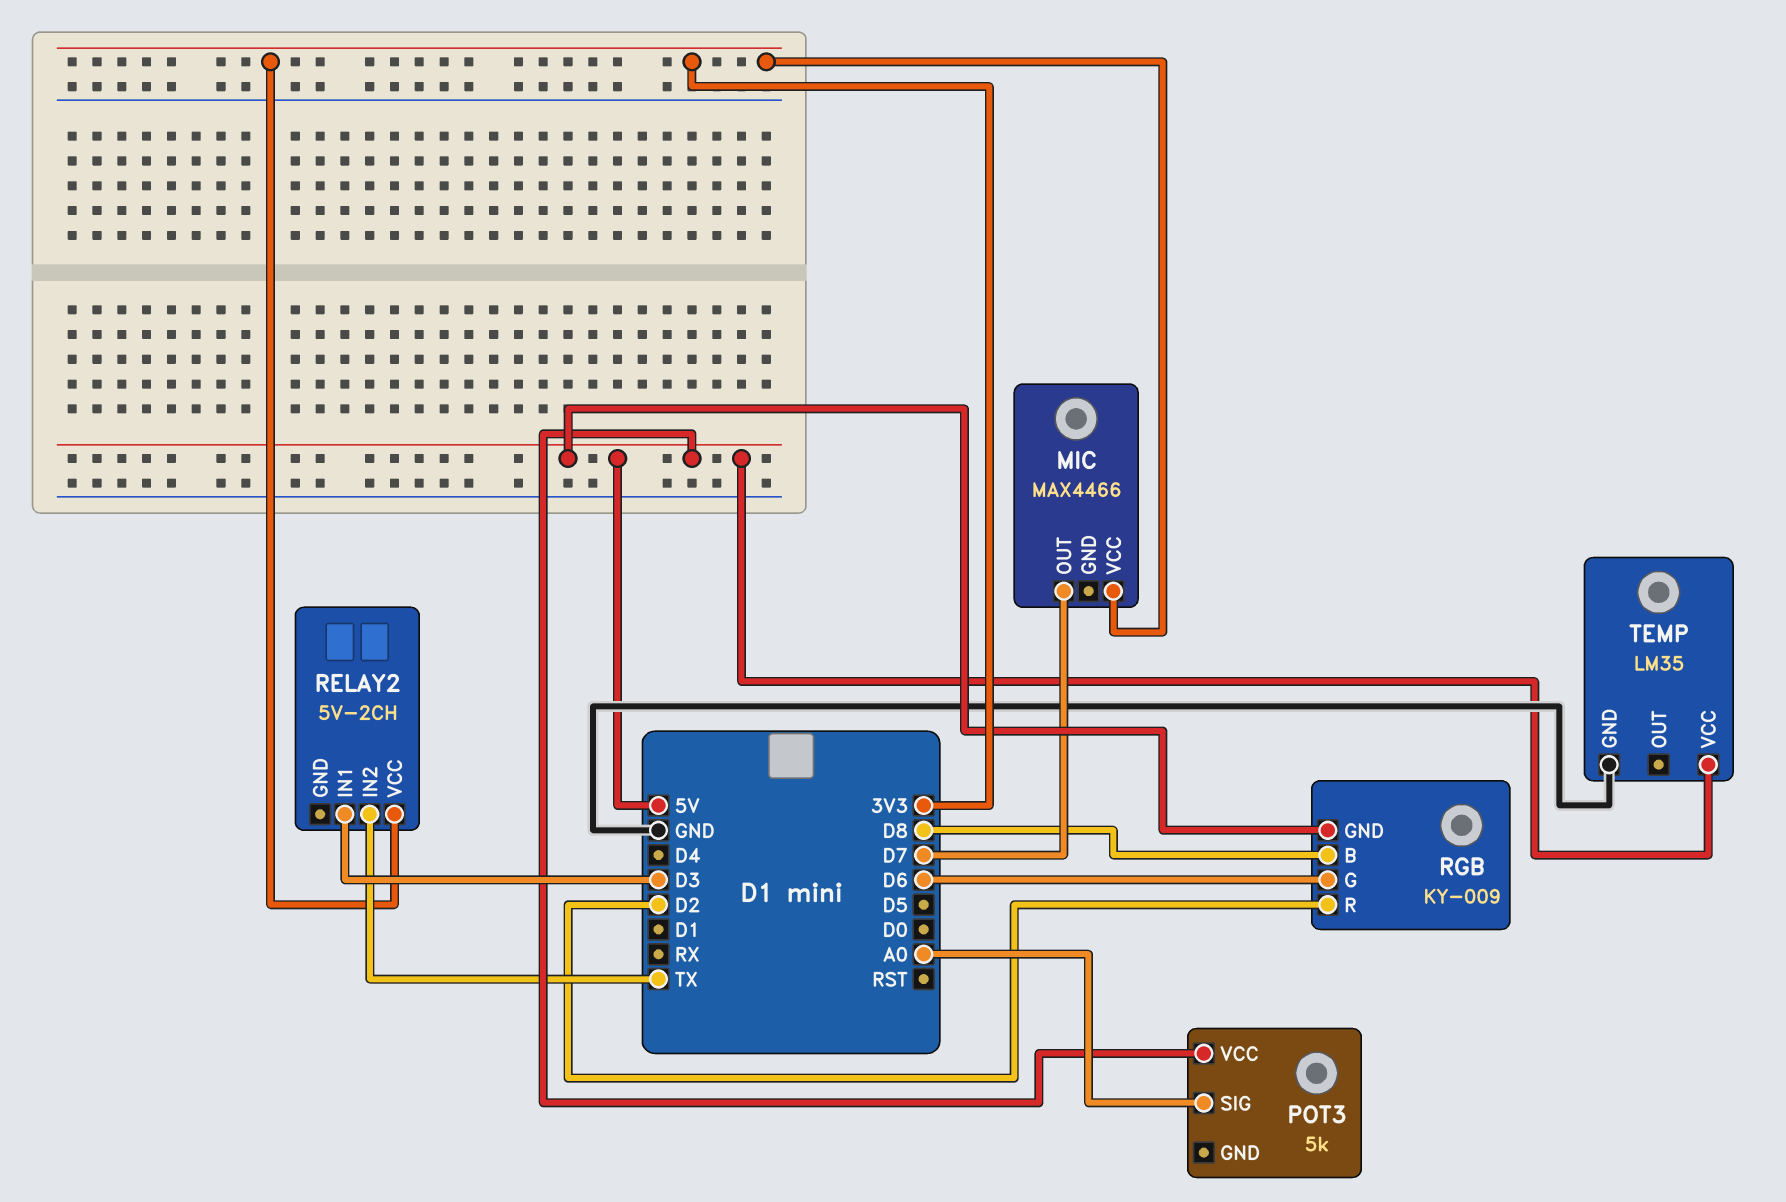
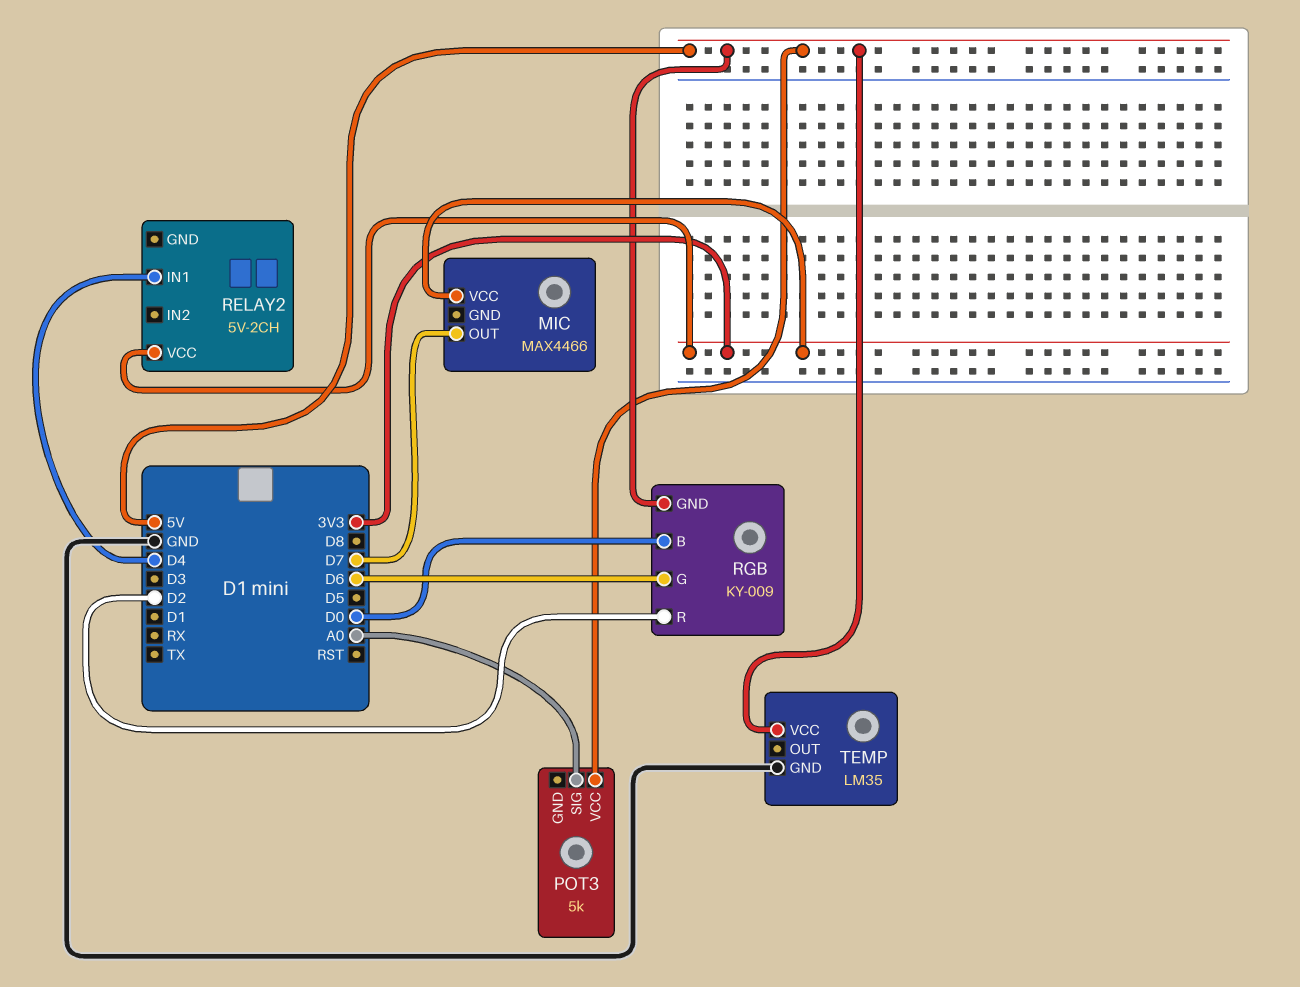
RELAY2 pin IN1: D3 -> D4
RELAY2 pin IN2: TX -> none
RGB pin B: D8 -> D0

